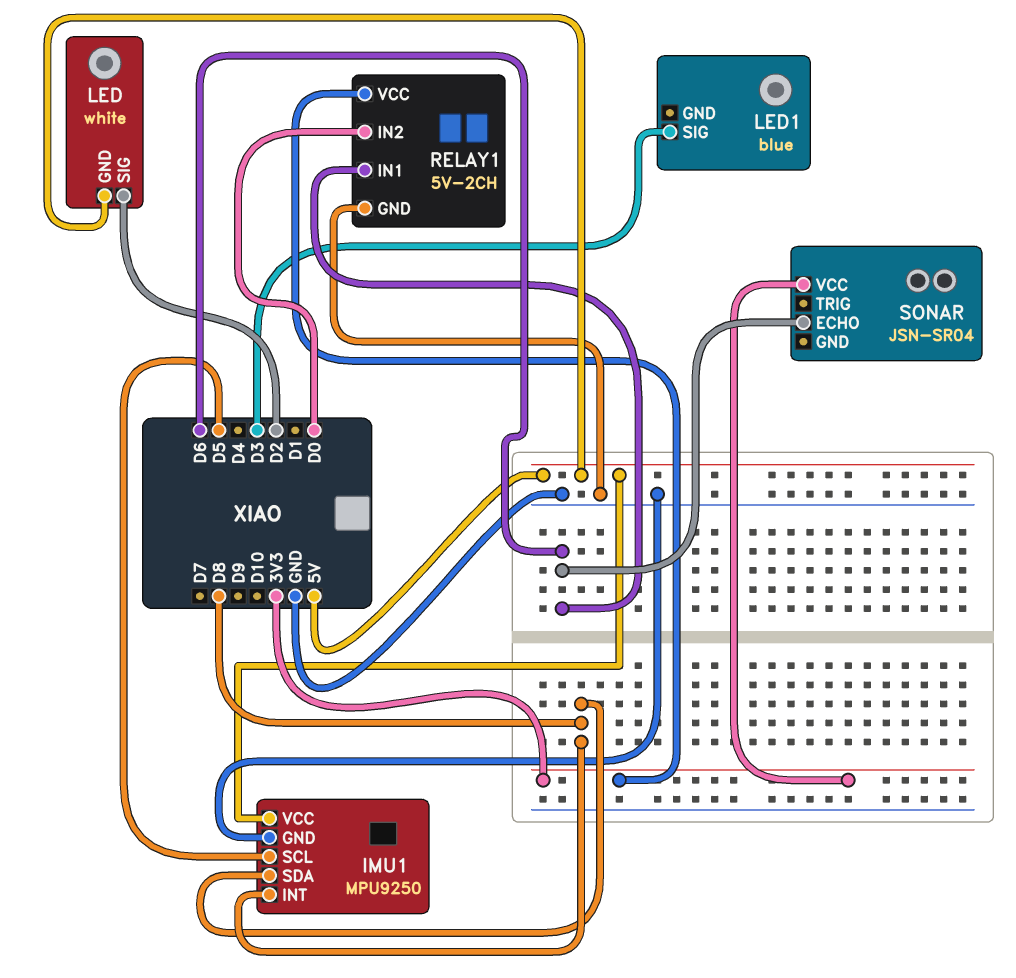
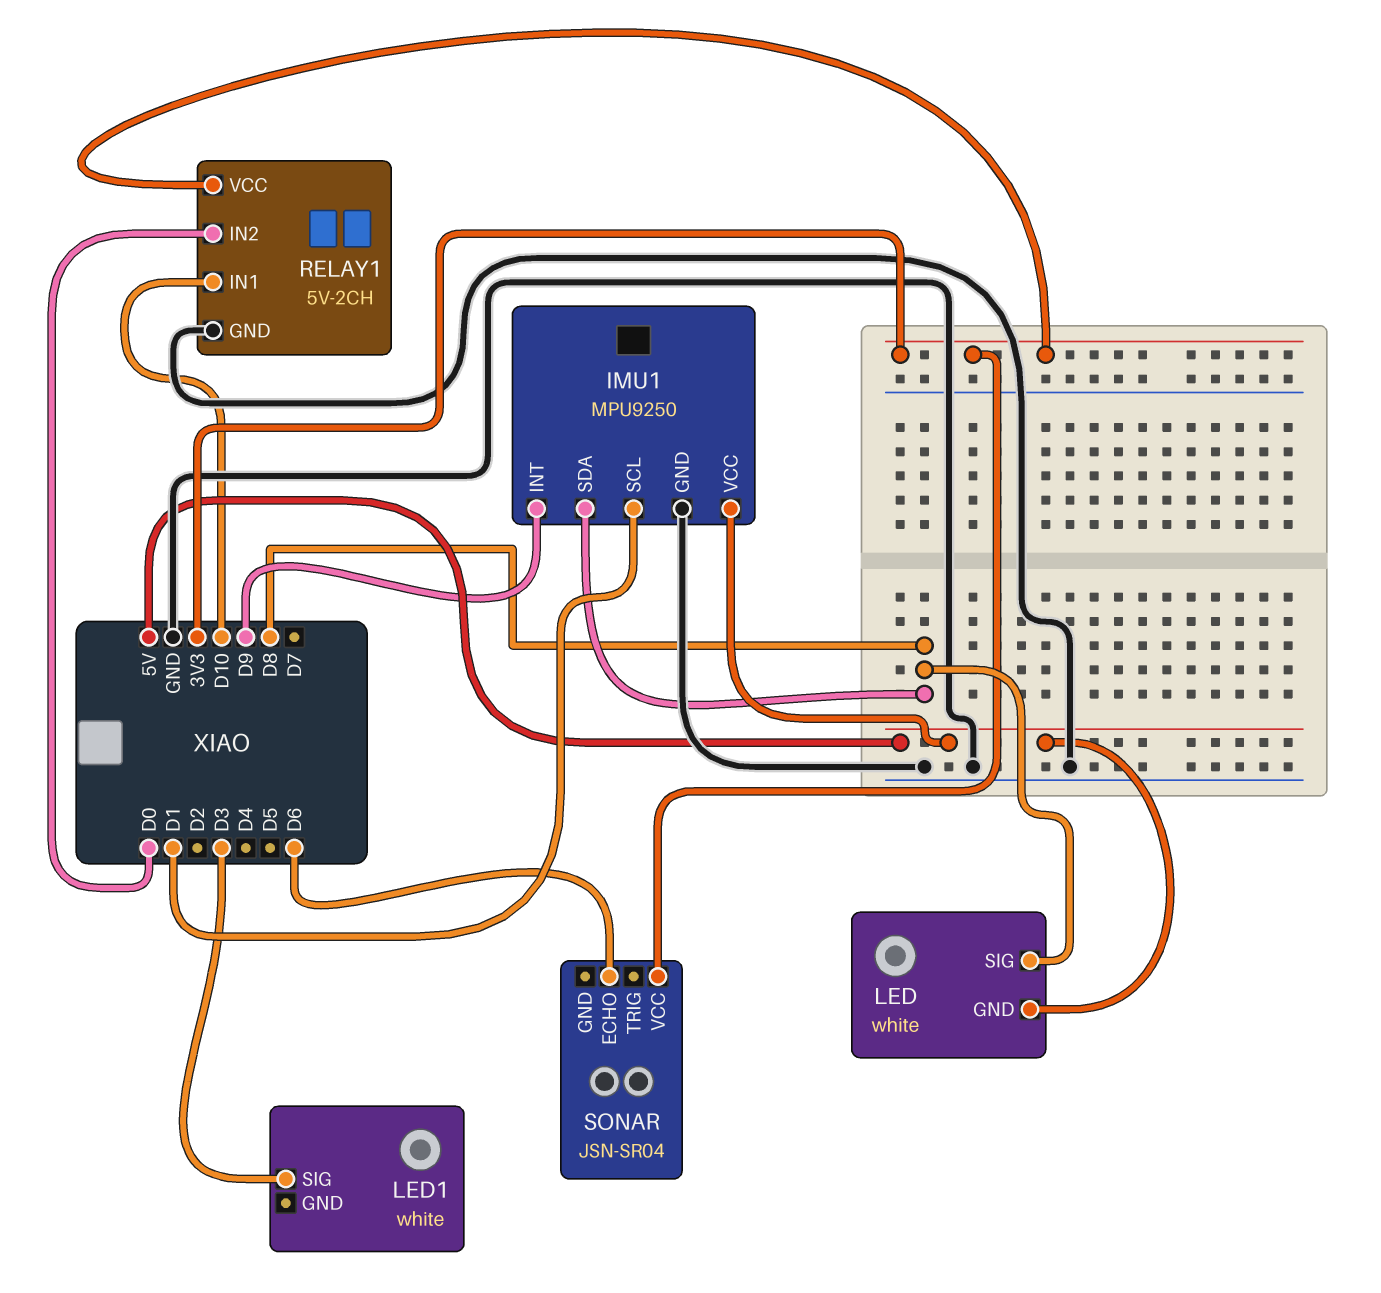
IMU1 pin INT: D8 -> D9
IMU1 pin SCL: D5 -> D1
LED pin SIG: D2 -> D8
LED1: blue -> white
RELAY1 pin IN1: D6 -> D10

